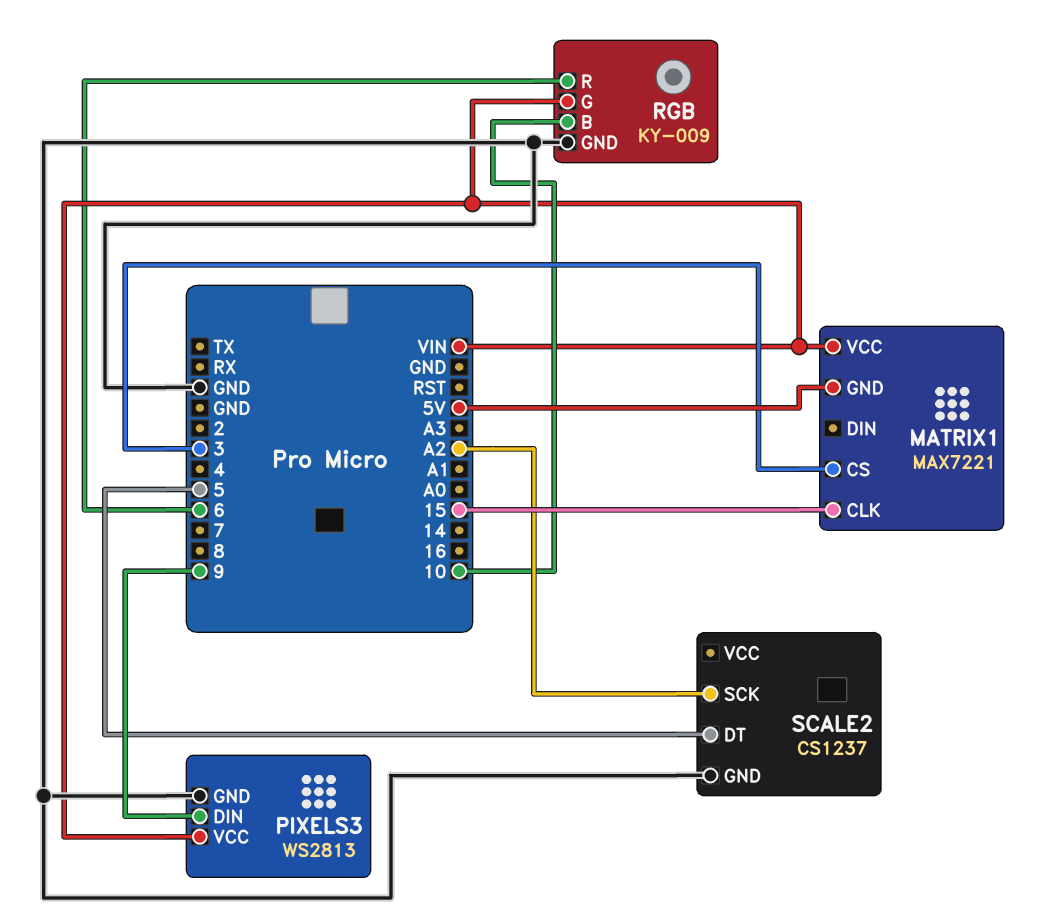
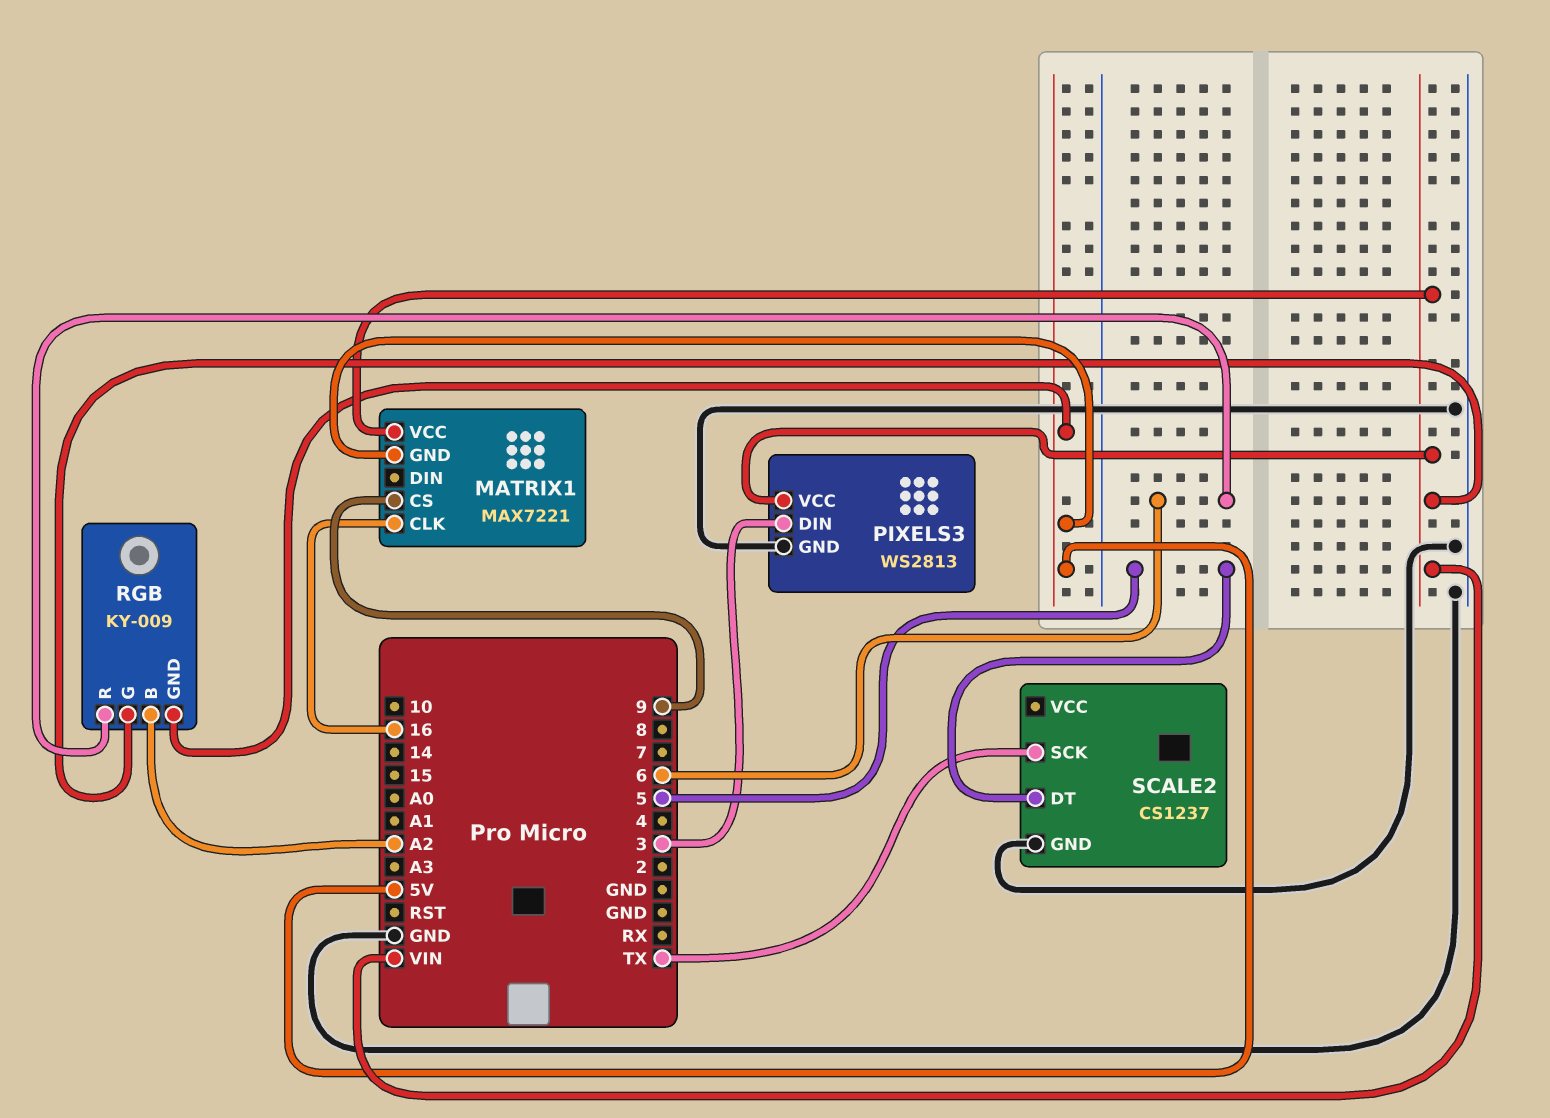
MATRIX1 pin CLK: 15 -> 16
MATRIX1 pin CS: 3 -> 9
PIXELS3 pin DIN: 9 -> 3
RGB pin B: 10 -> A2
RGB pin GND: GND -> 5V
SCALE2 pin SCK: A2 -> TX

